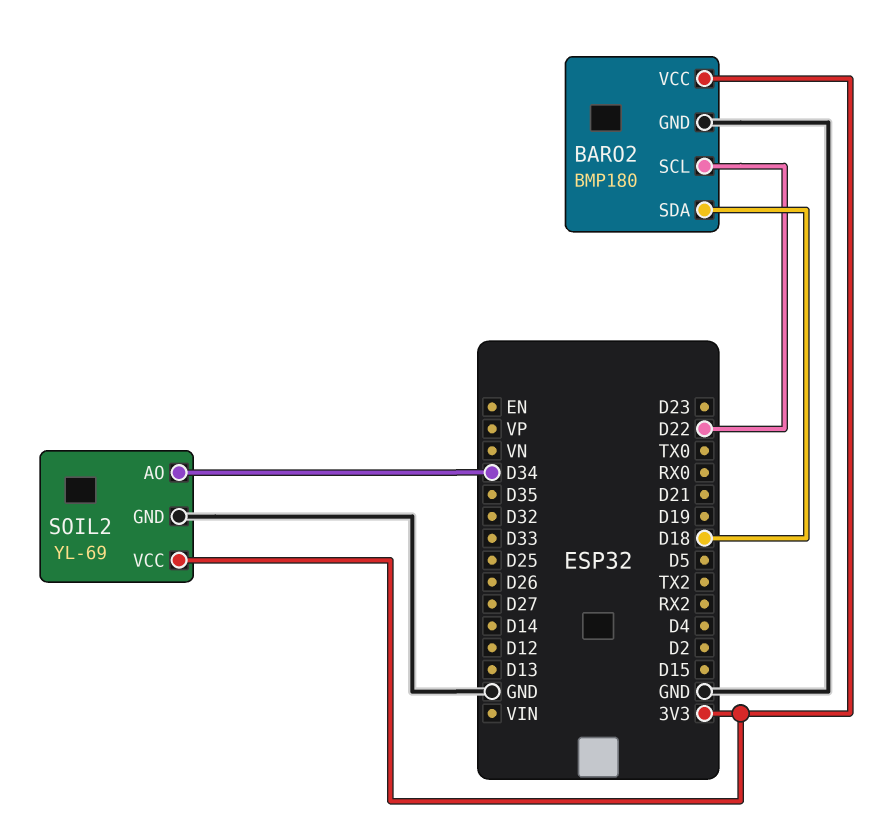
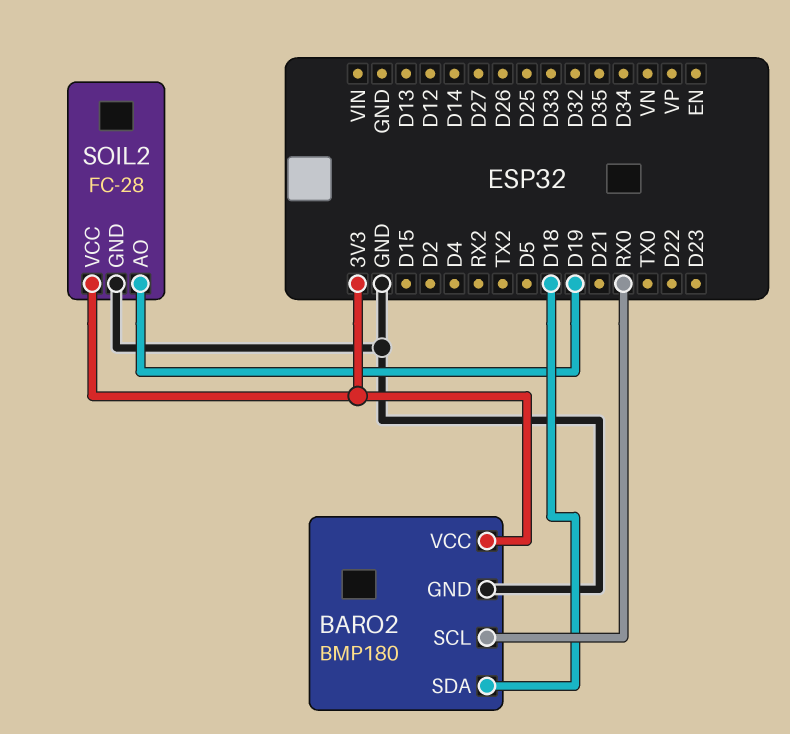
BARO2 pin SCL: D22 -> RX0
SOIL2: YL-69 -> FC-28
SOIL2 pin AO: D34 -> D19

